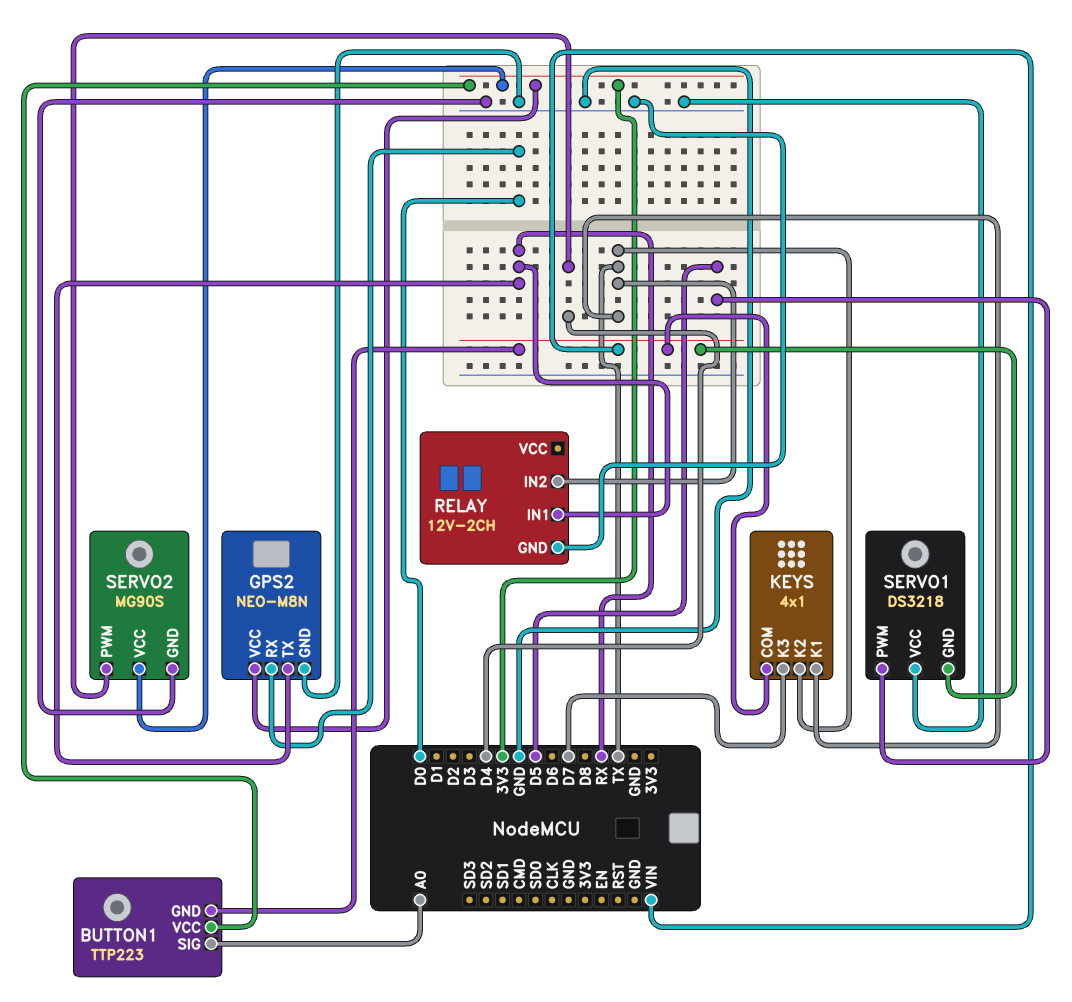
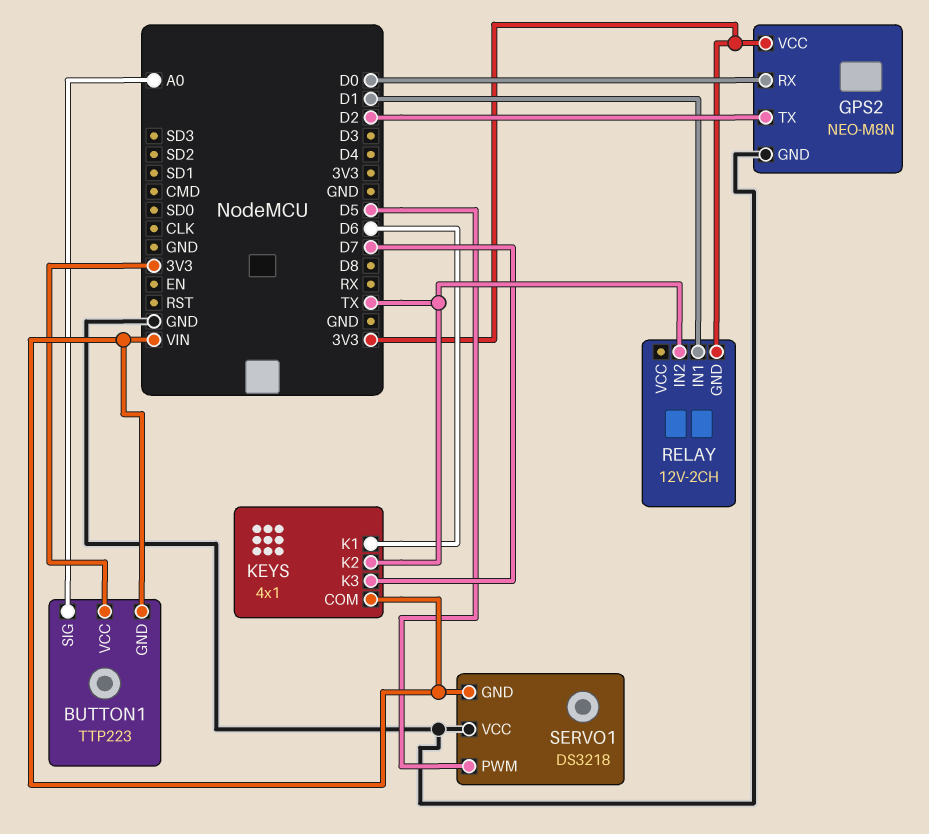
GPS2 pin TX: RX -> D2
KEYS pin K1: TX -> D6
RELAY pin GND: GND -> 3V3
RELAY pin IN1: RX -> D1
SERVO2: MG90S -> none
SERVO2 pin GND: GND -> none
SERVO2 pin PWM: D4 -> none
SERVO2 pin VCC: 3V3 -> none

